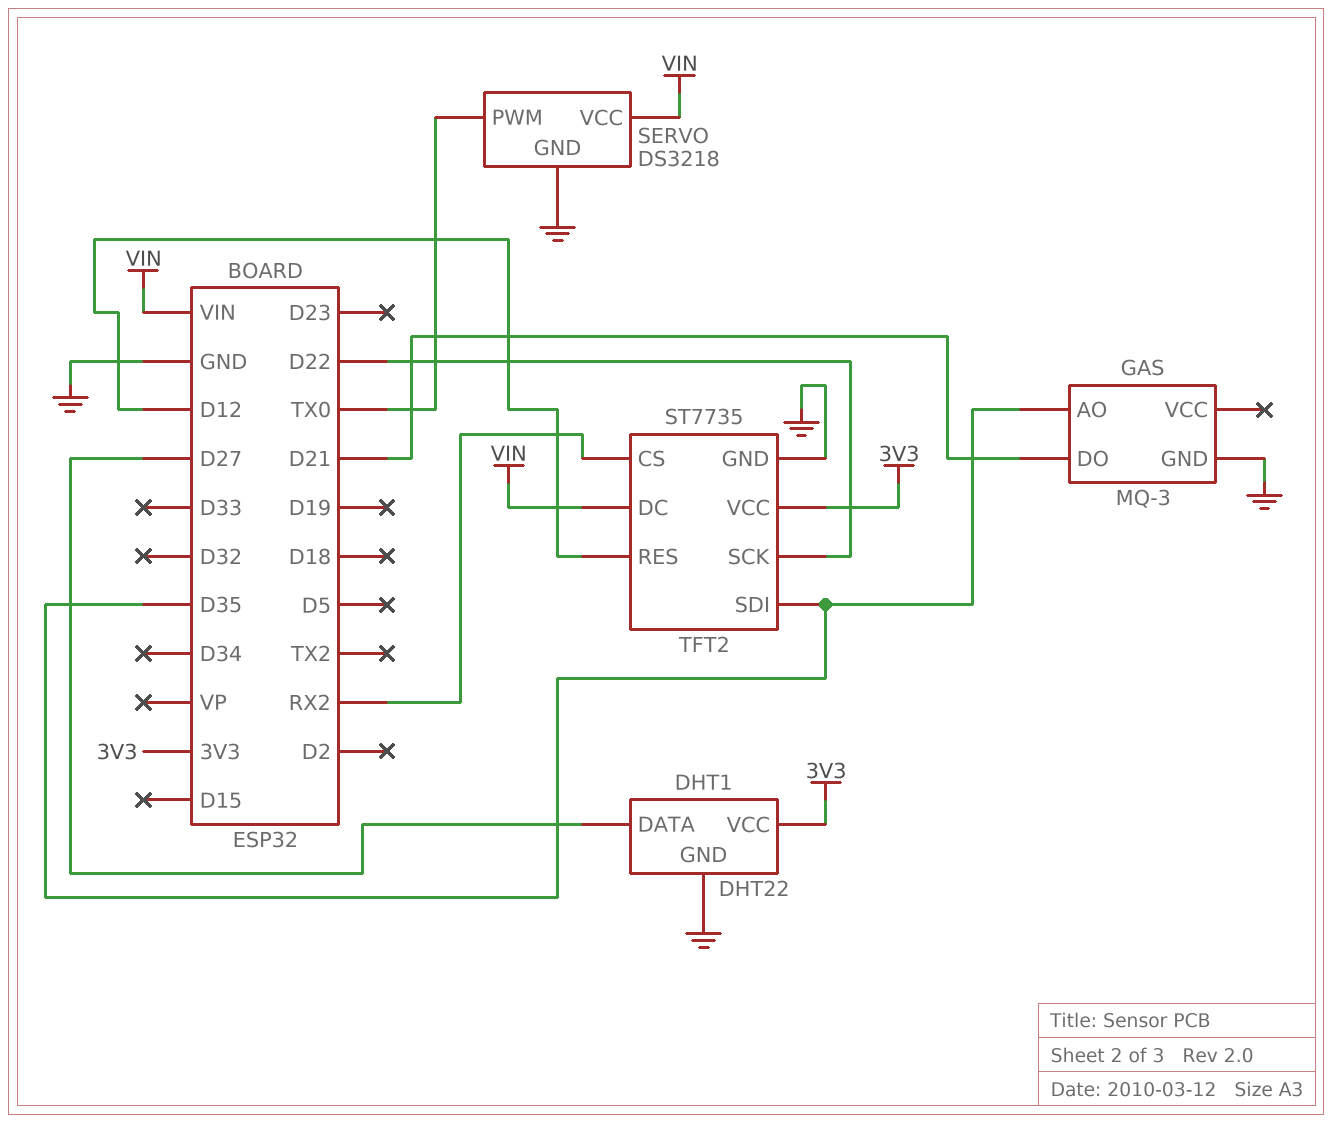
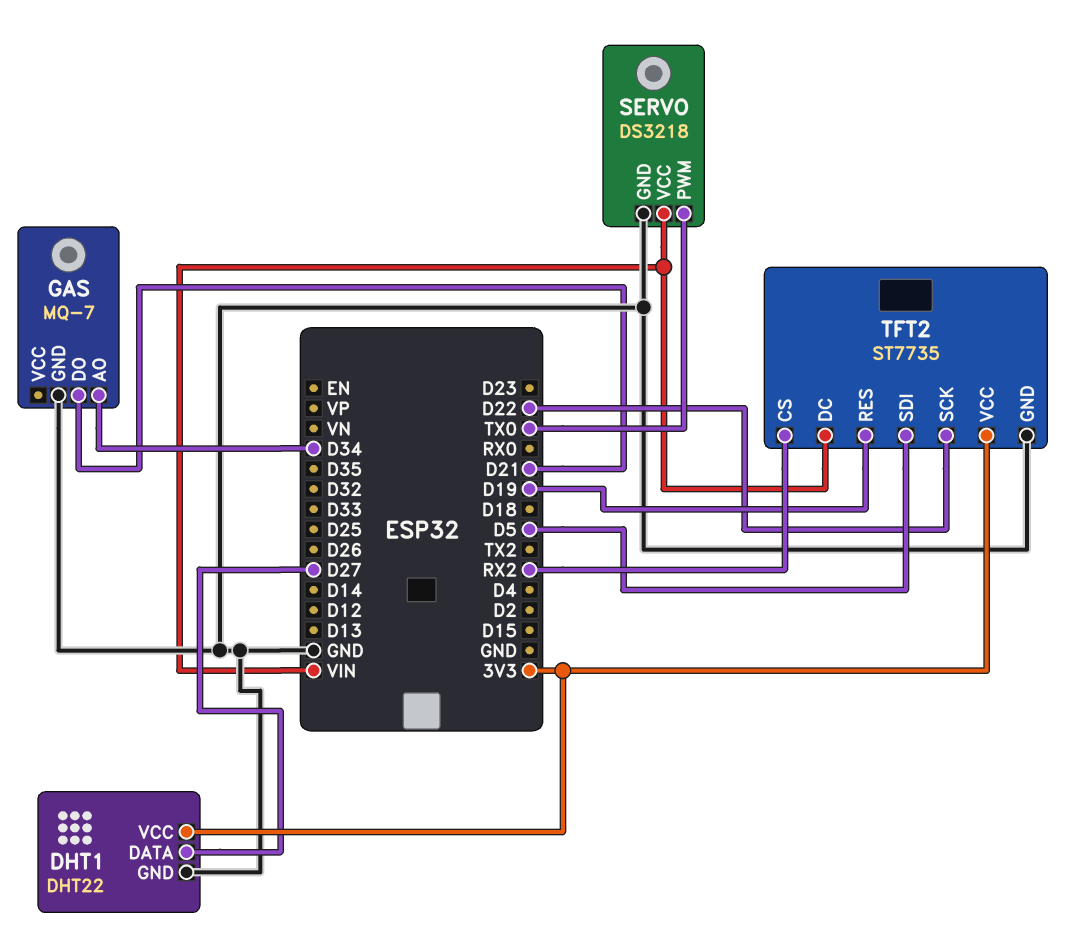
GAS: MQ-3 -> MQ-7
GAS pin AO: D35 -> D34
TFT2 pin RES: D12 -> D19
TFT2 pin SDI: D35 -> D5

